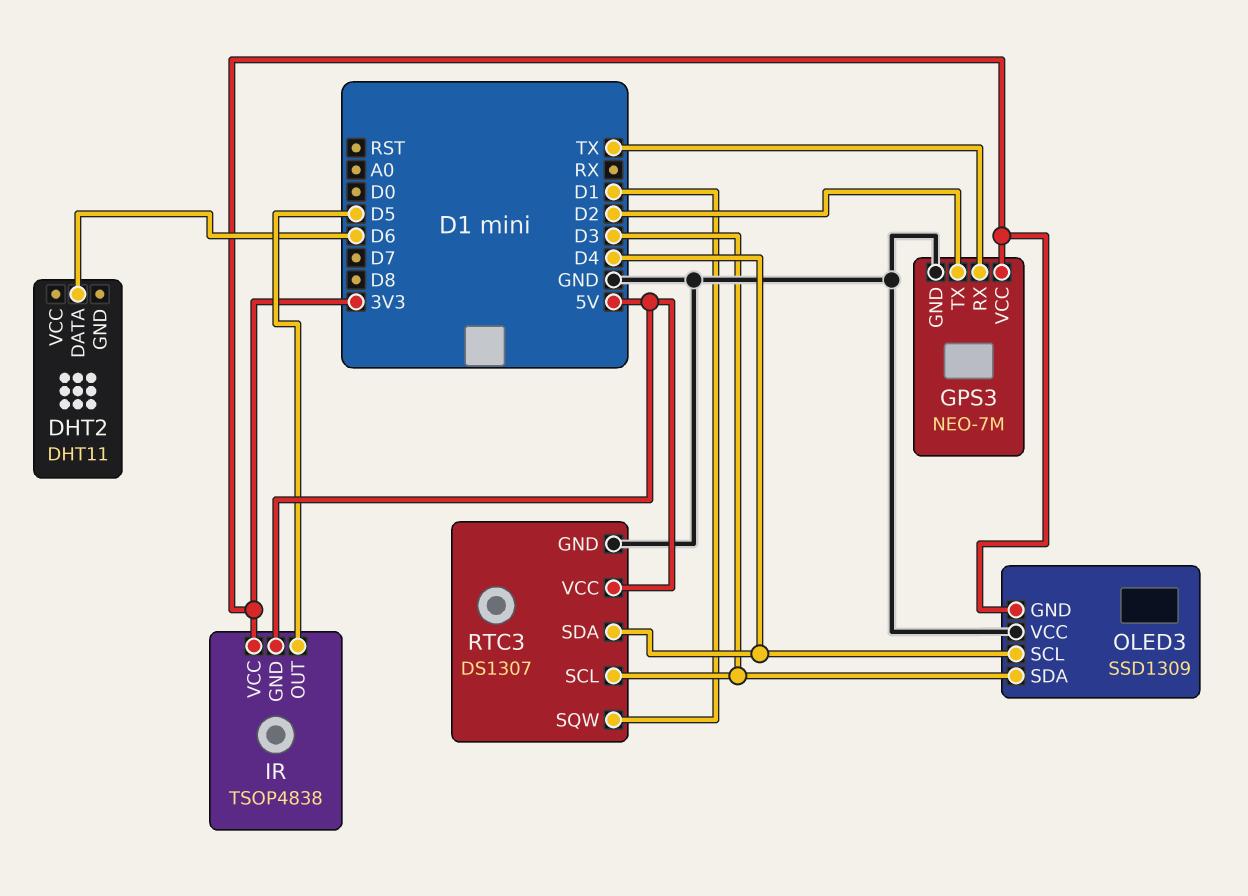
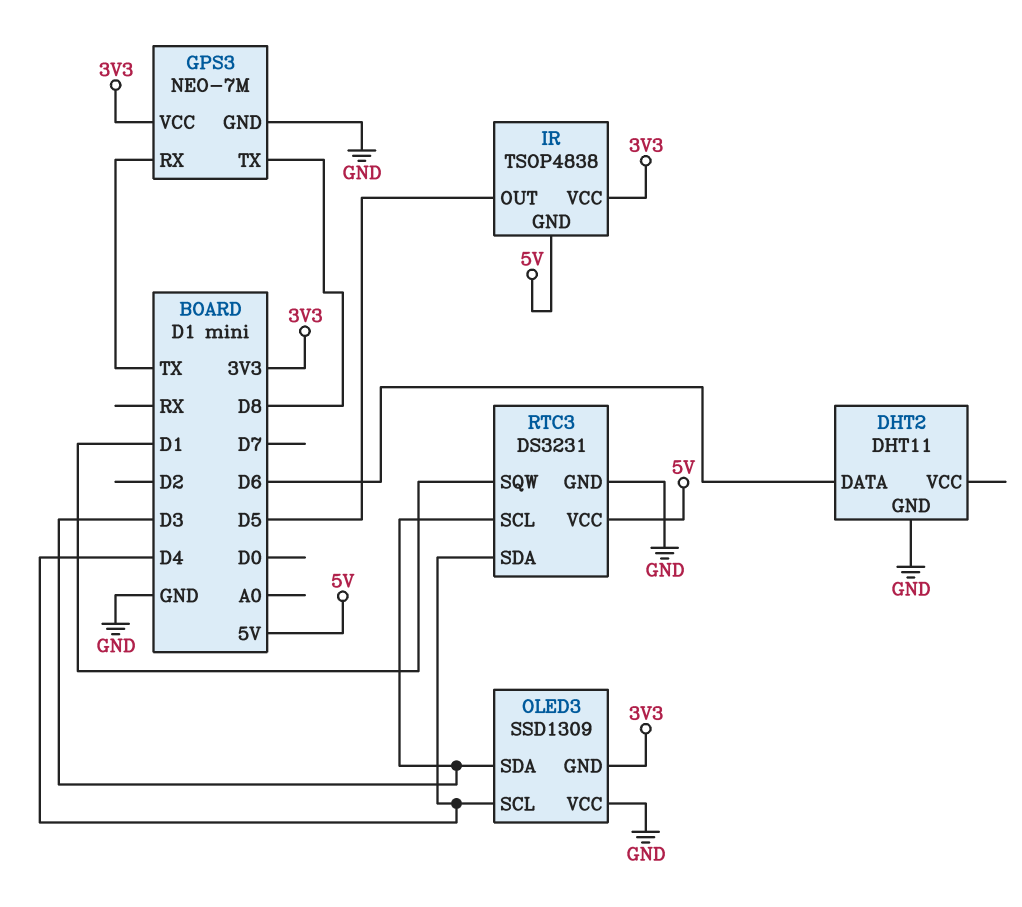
DHT2 pin GND: none -> GND
GPS3 pin TX: D2 -> D8
RTC3: DS1307 -> DS3231

